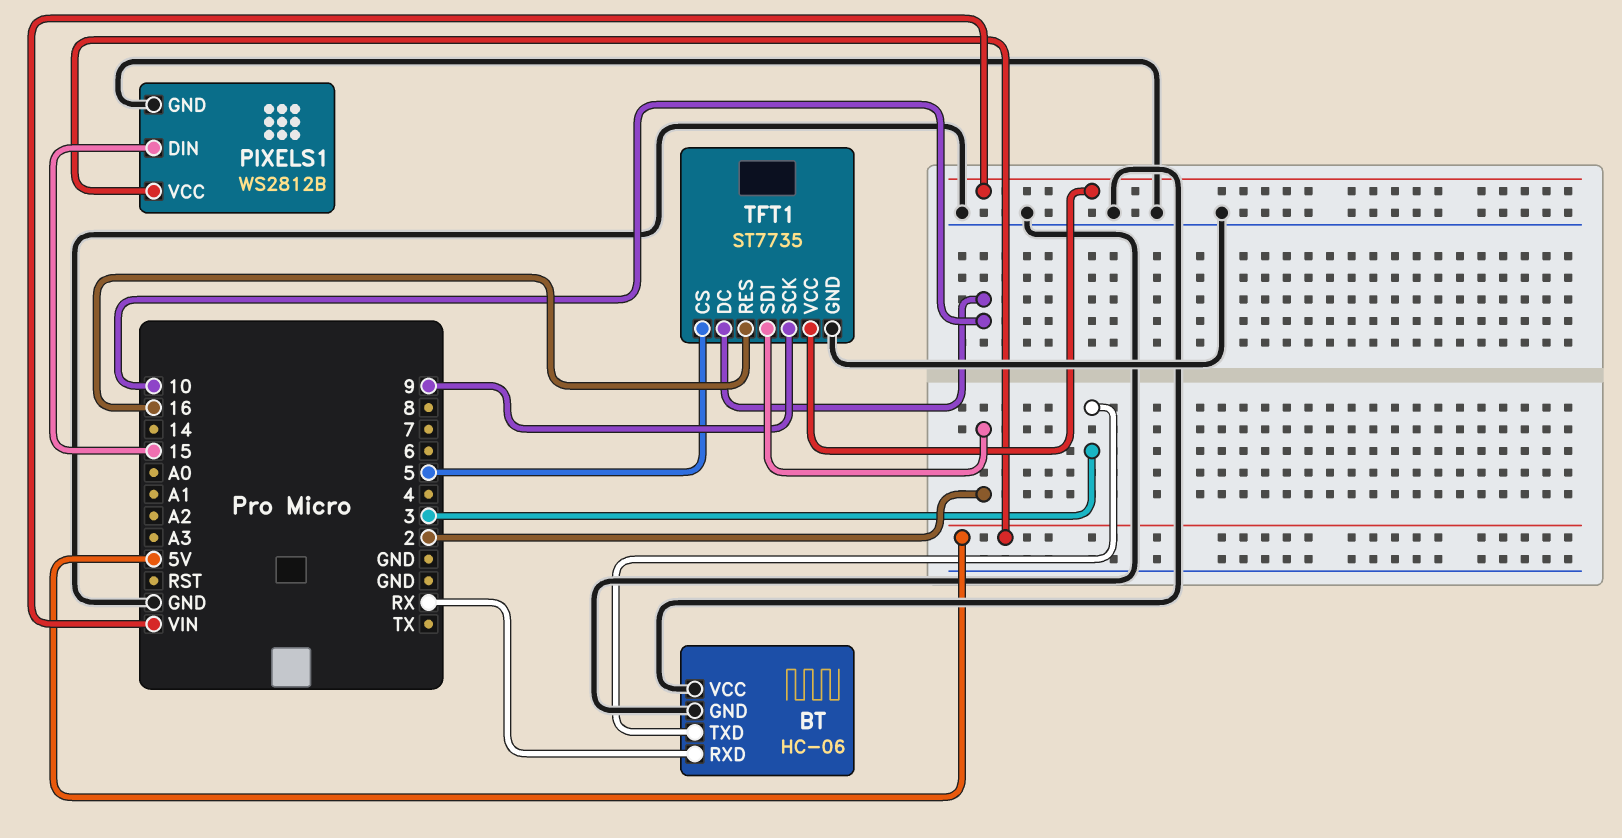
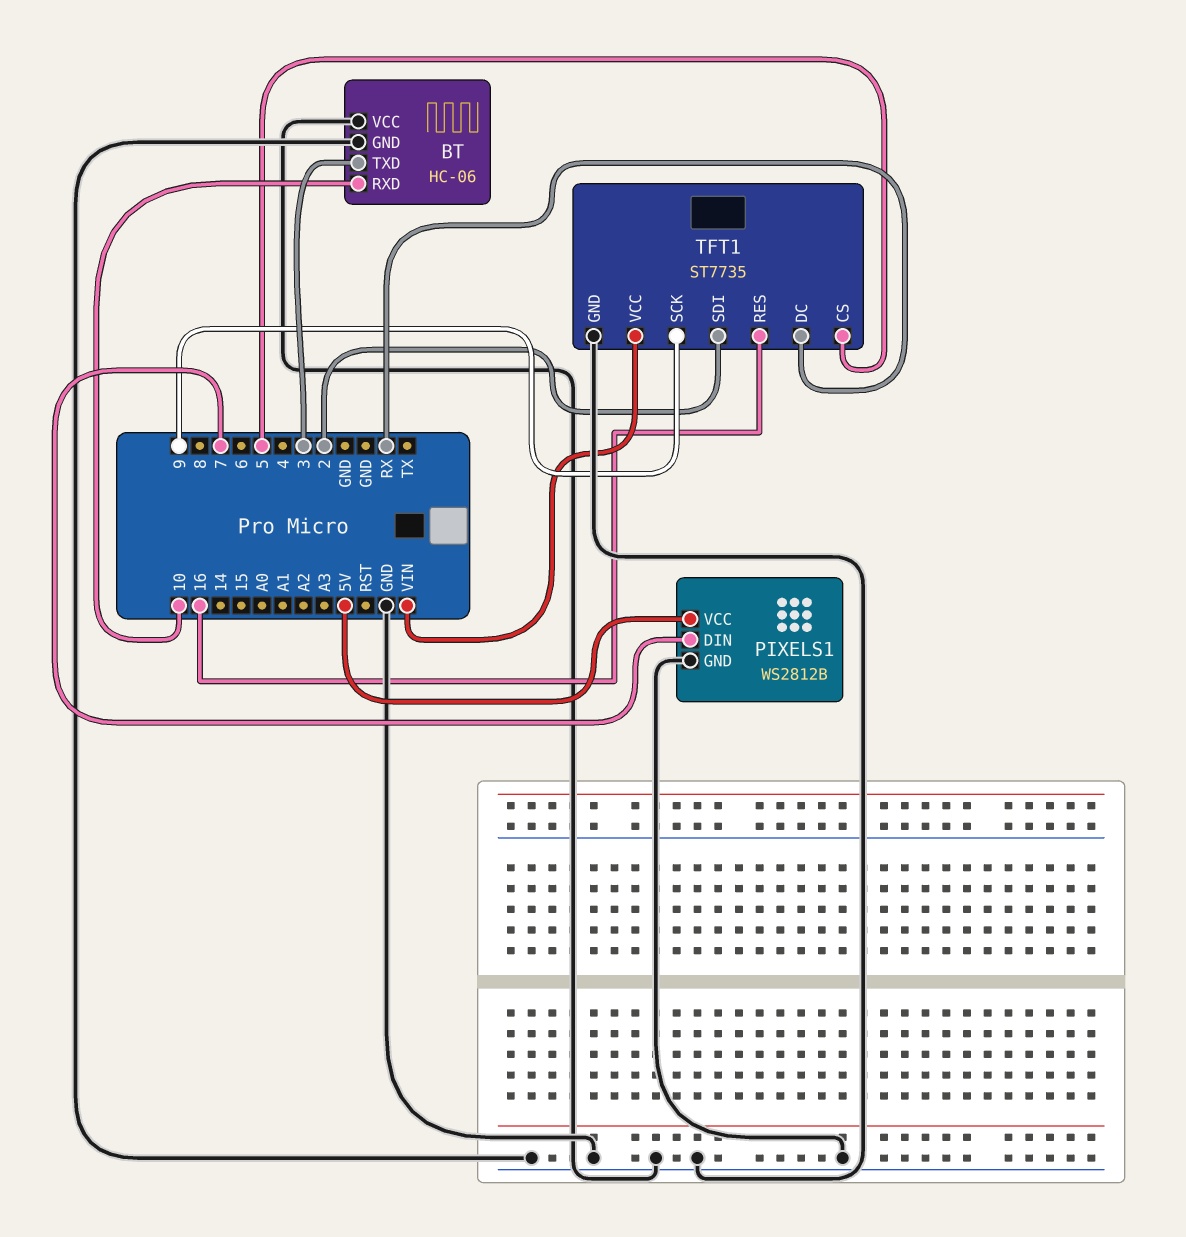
BT pin RXD: RX -> 10
PIXELS1 pin DIN: 15 -> 7
TFT1 pin DC: 10 -> RX

